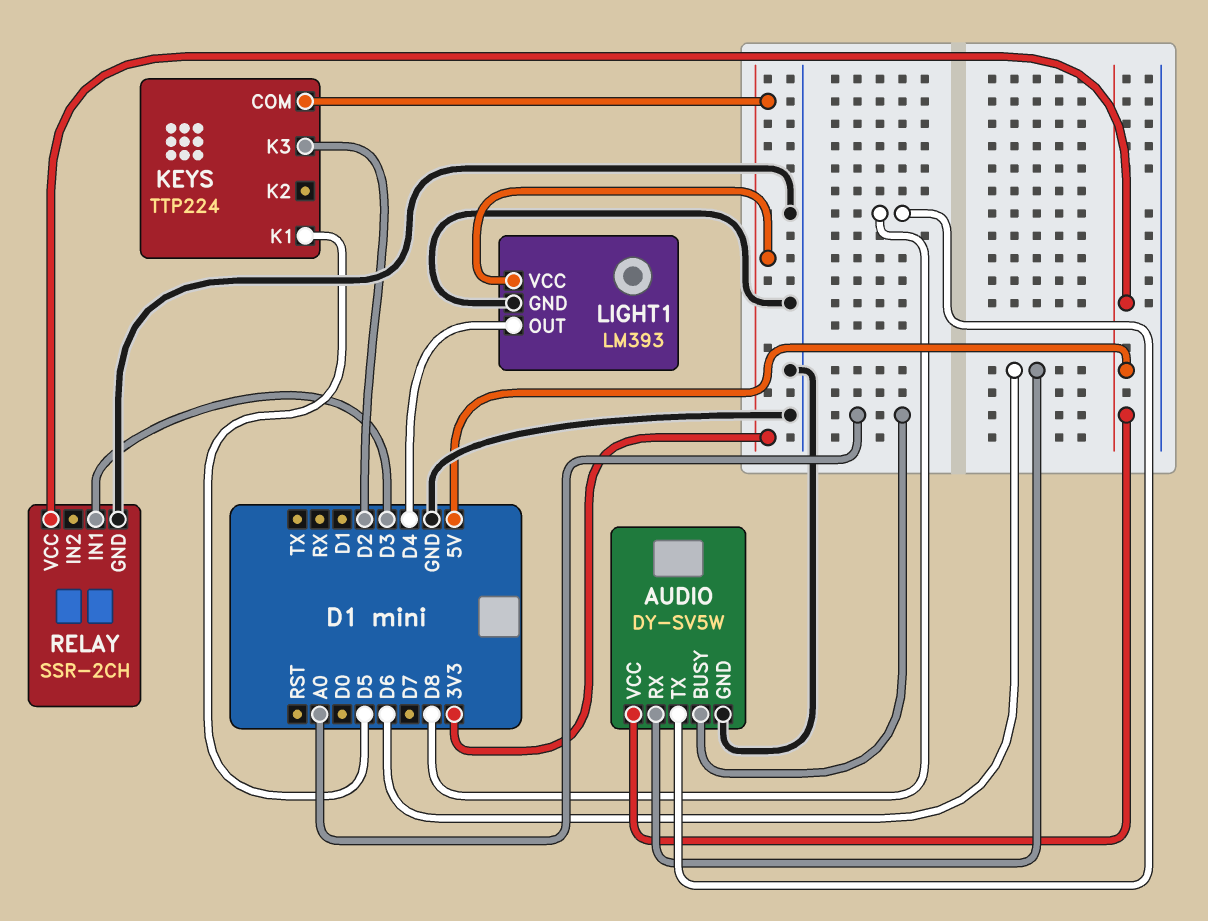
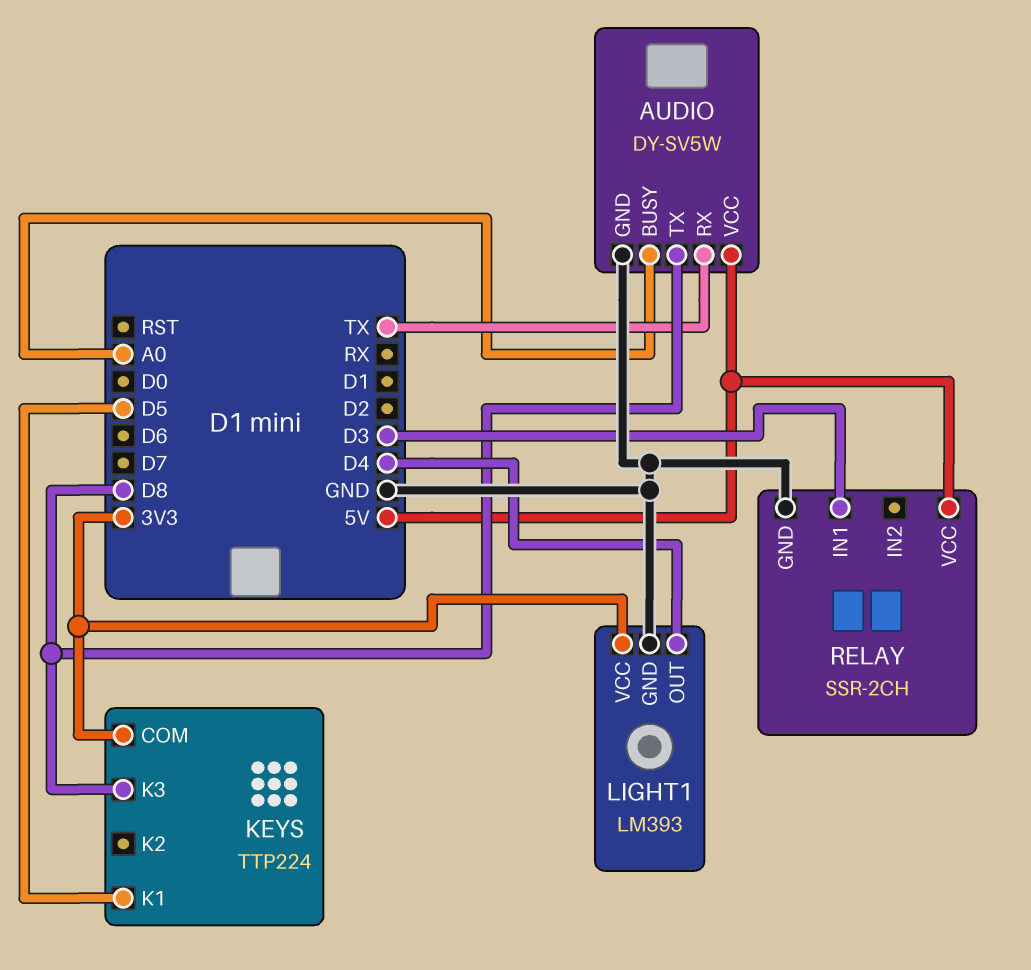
AUDIO pin RX: D6 -> TX
KEYS pin K3: D2 -> D8

